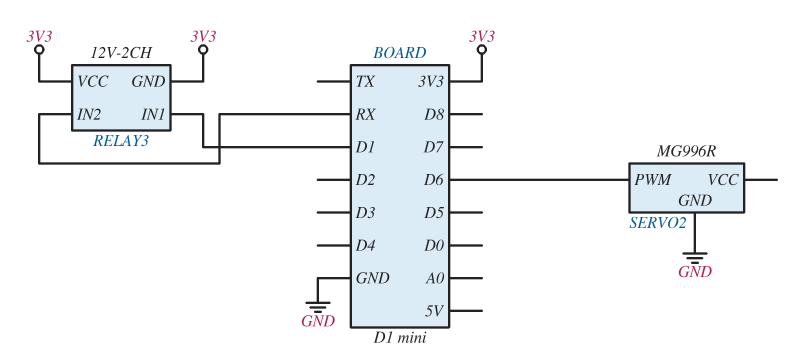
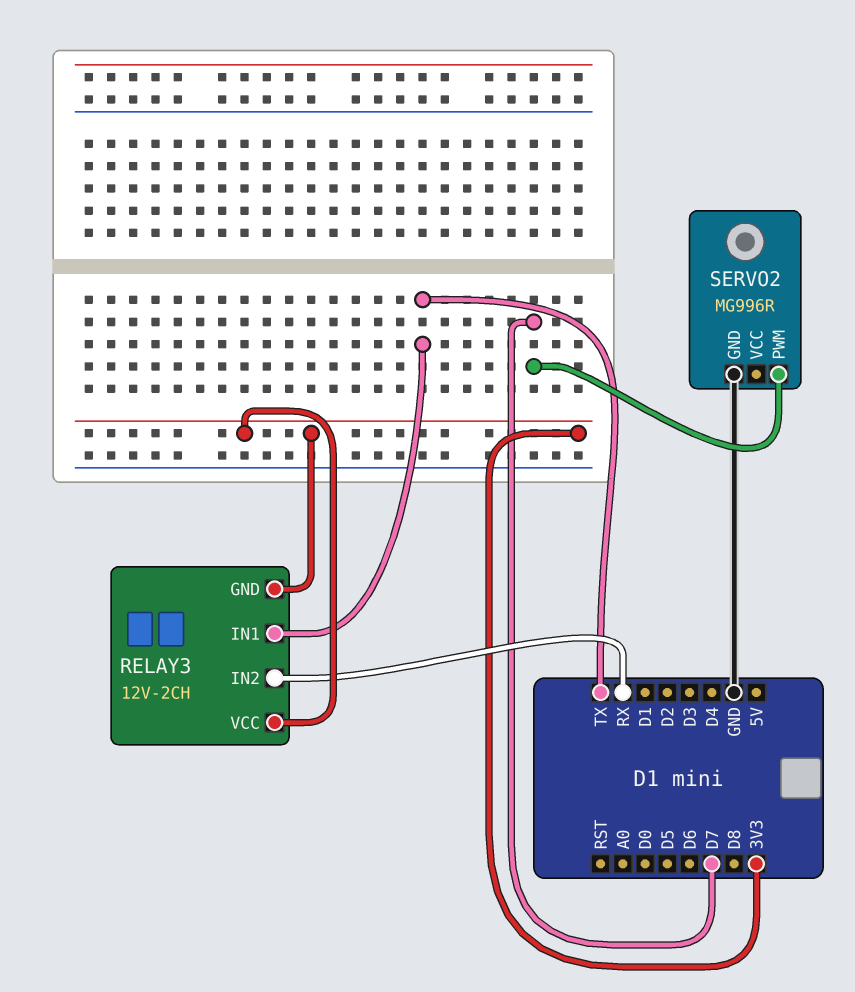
RELAY3 pin IN1: D1 -> TX
SERVO2 pin PWM: D6 -> D7

